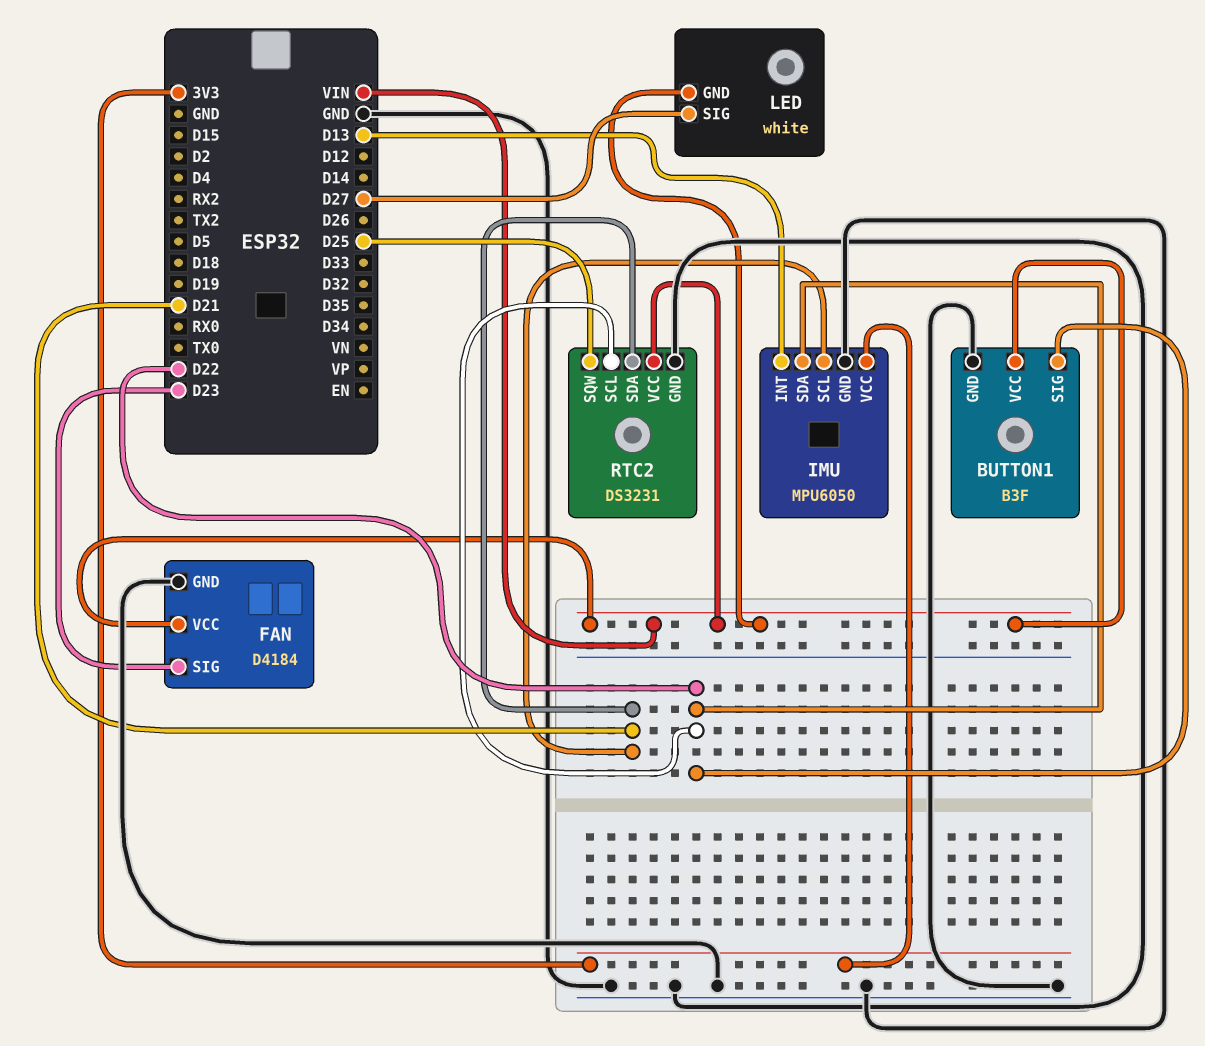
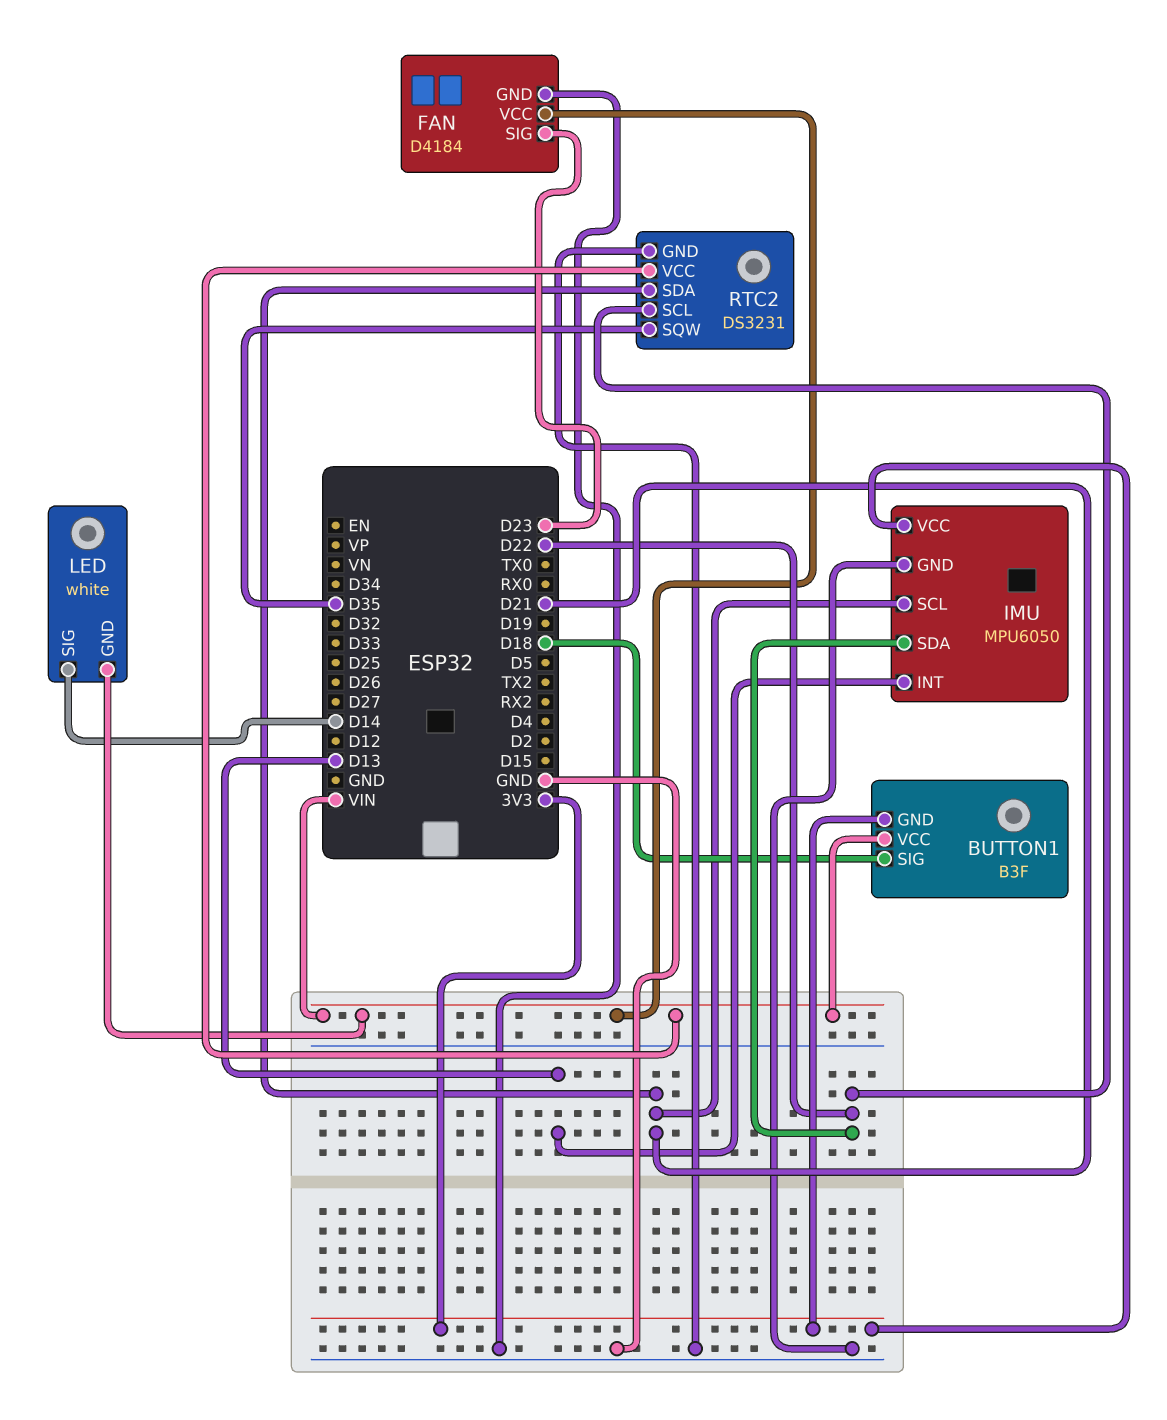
BUTTON1 pin GND: GND -> 3V3
BUTTON1 pin SIG: D22 -> D18
LED pin SIG: D27 -> D14
RTC2 pin SQW: D25 -> D35

